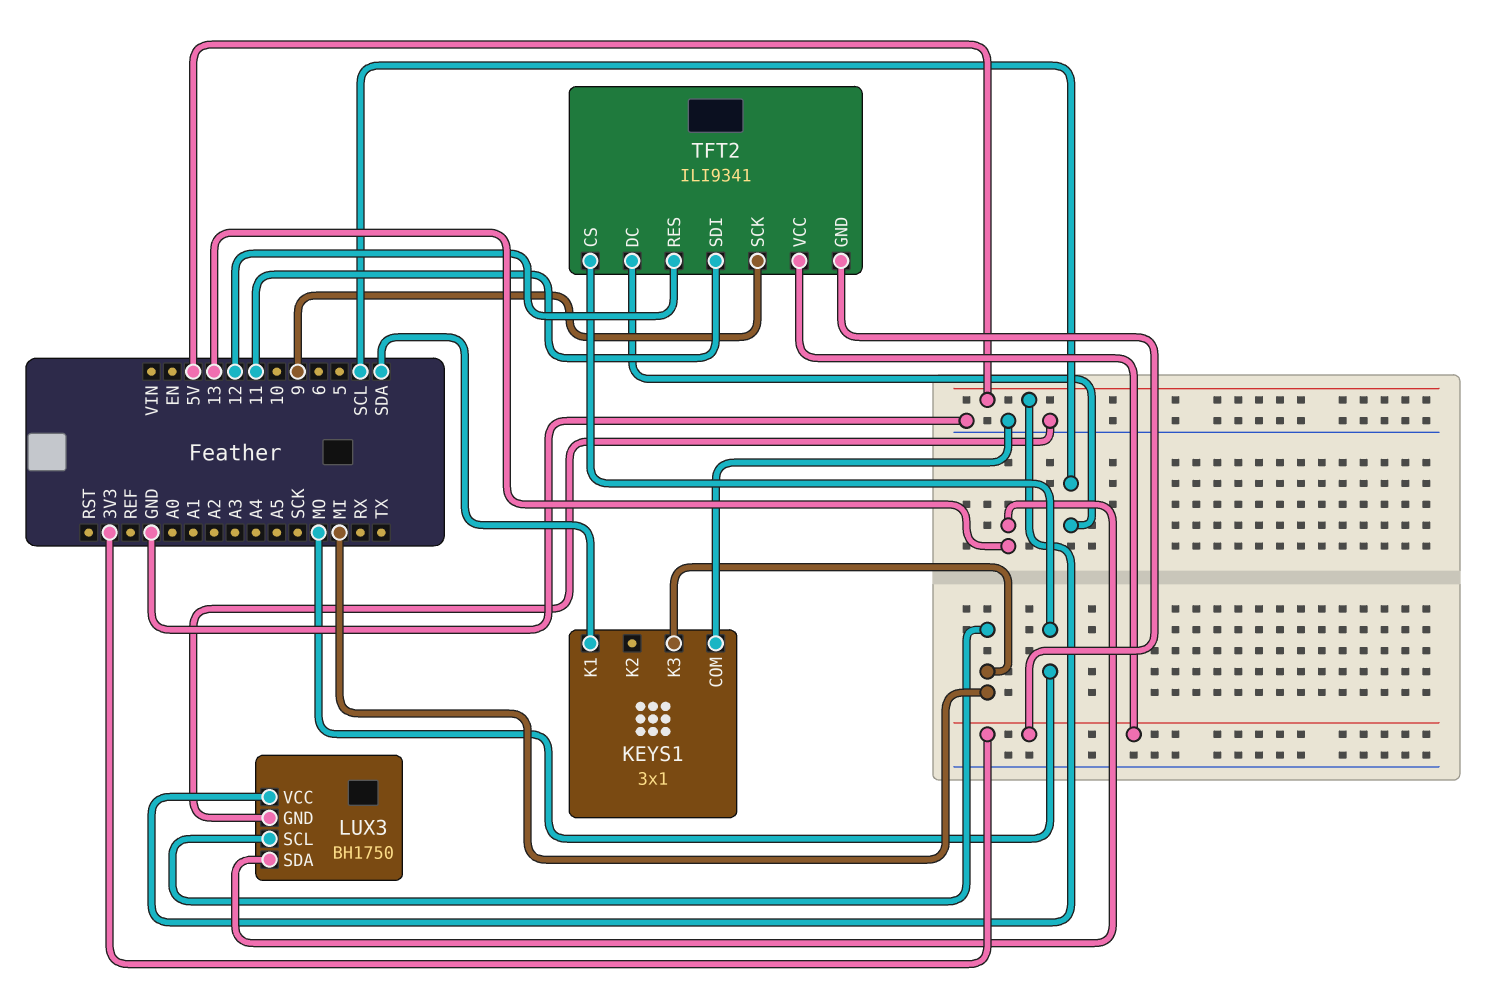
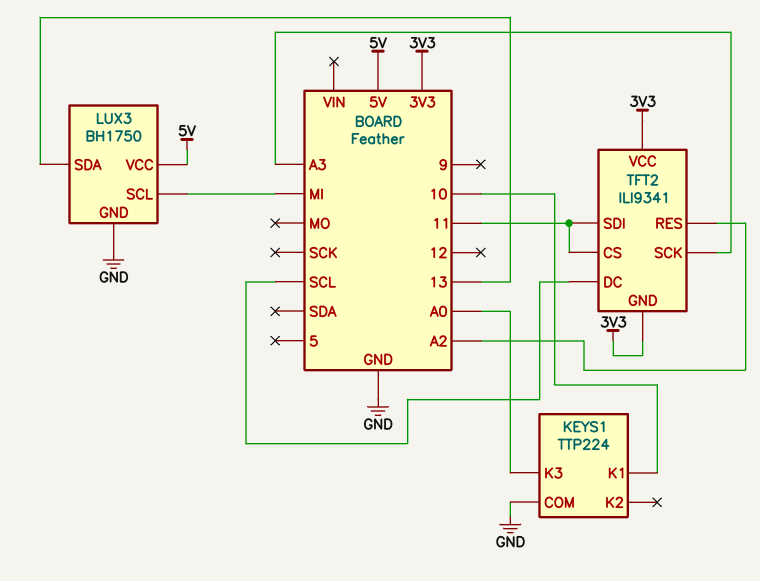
KEYS1: 3x1 -> TTP224
KEYS1 pin K1: SDA -> 10
KEYS1 pin K3: MI -> A0
TFT2 pin CS: MO -> 11
TFT2 pin RES: 12 -> A2
TFT2 pin SCK: 9 -> A3

